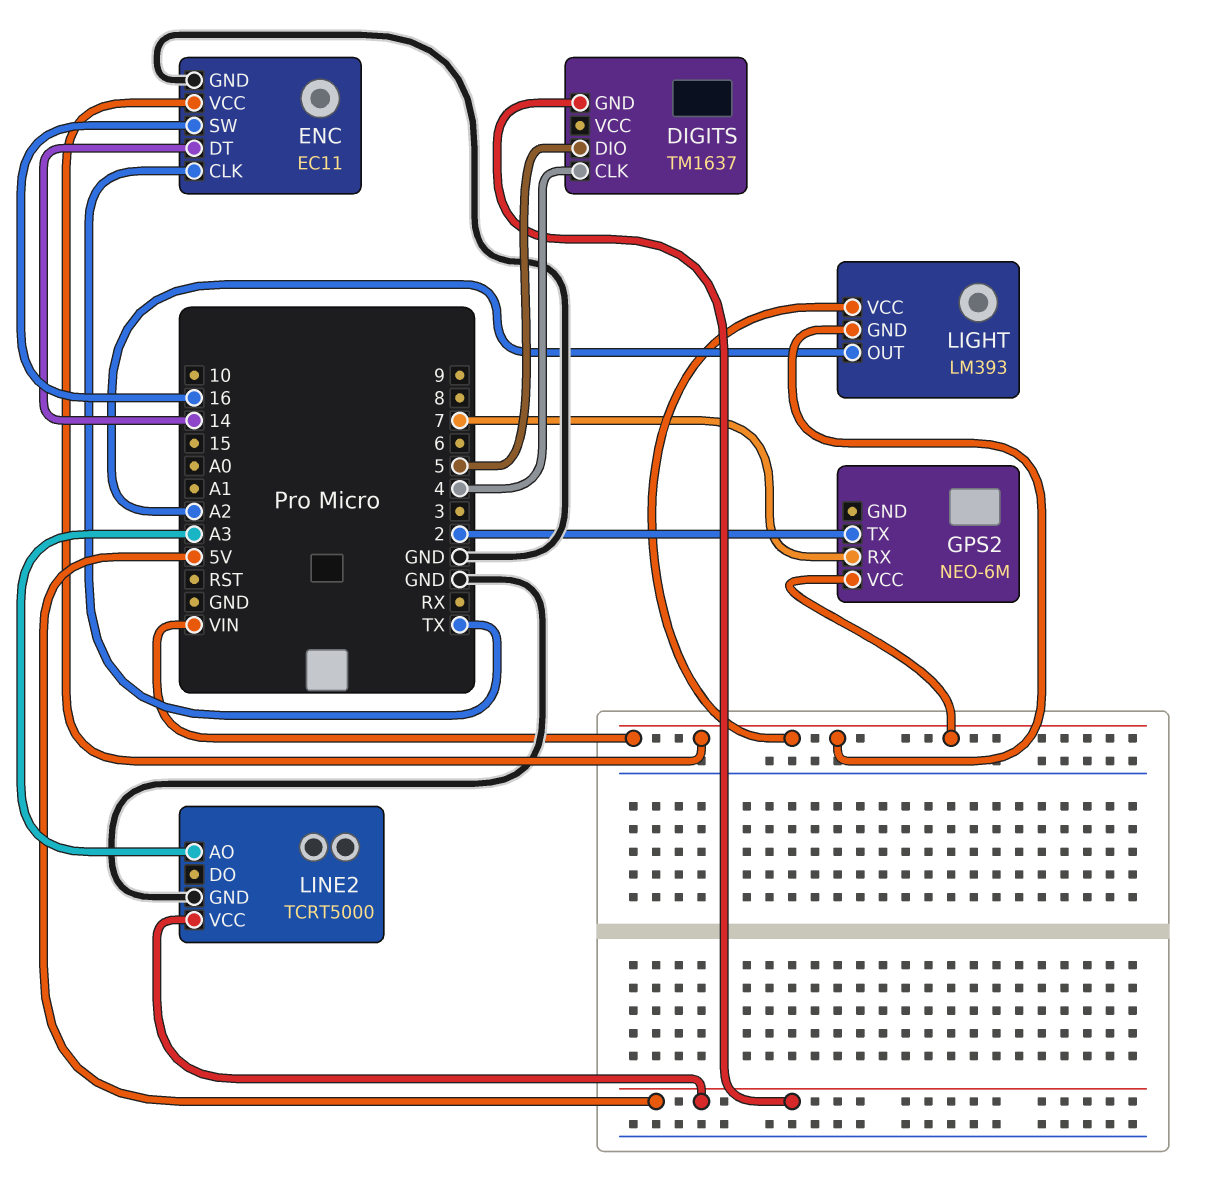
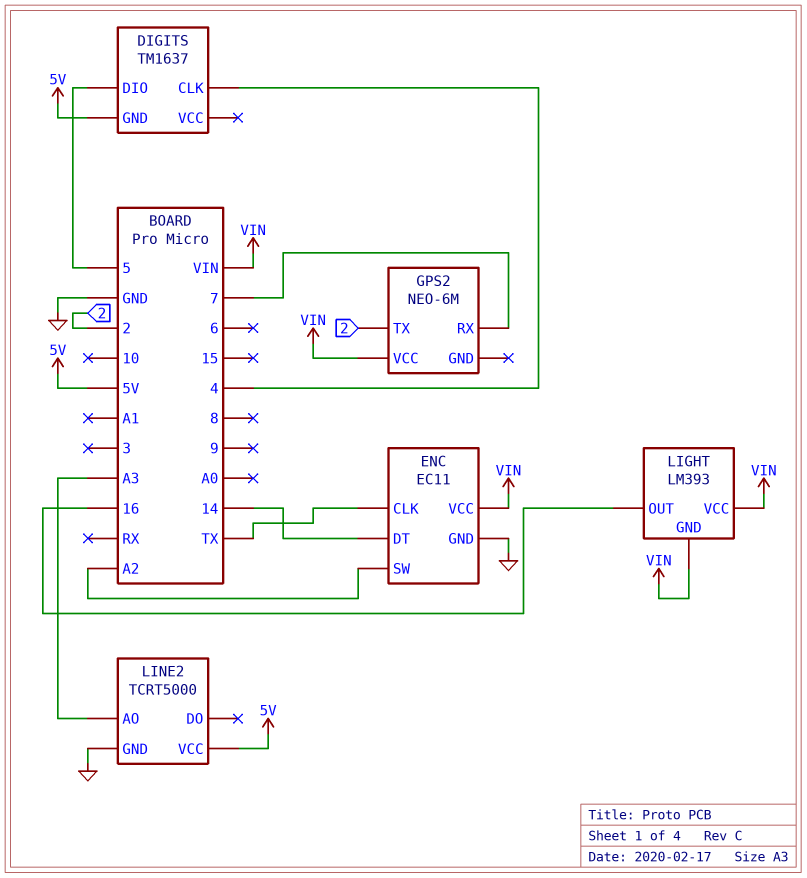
ENC pin SW: 16 -> A2
LIGHT pin OUT: A2 -> 16

